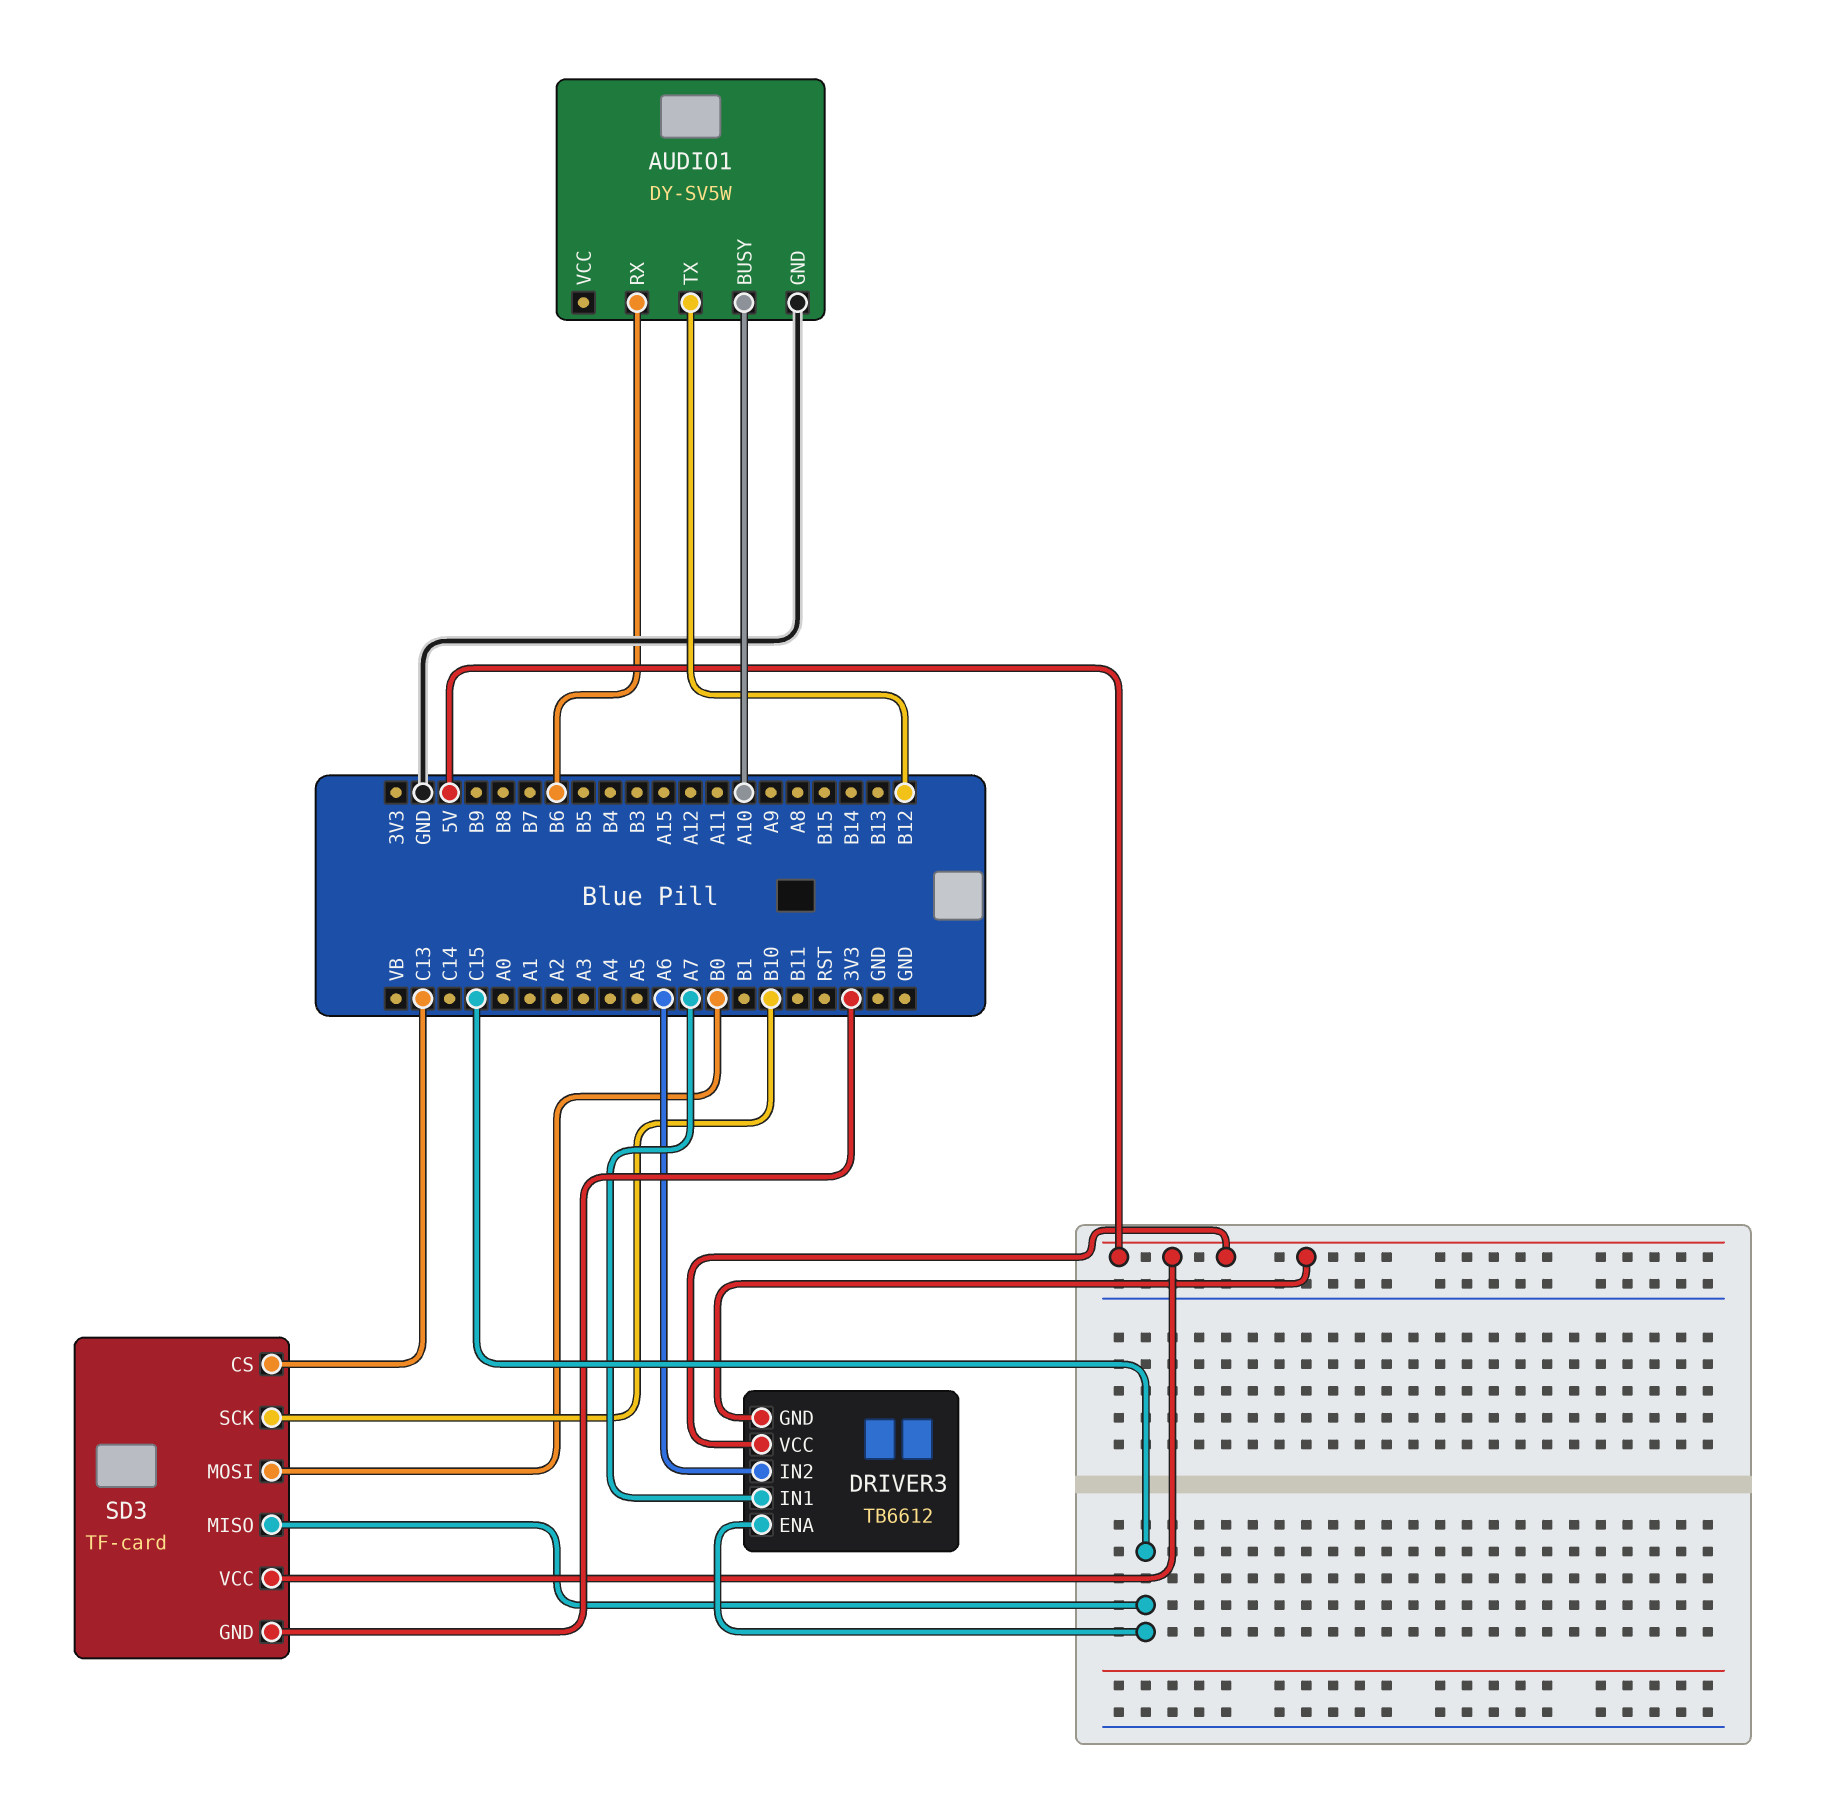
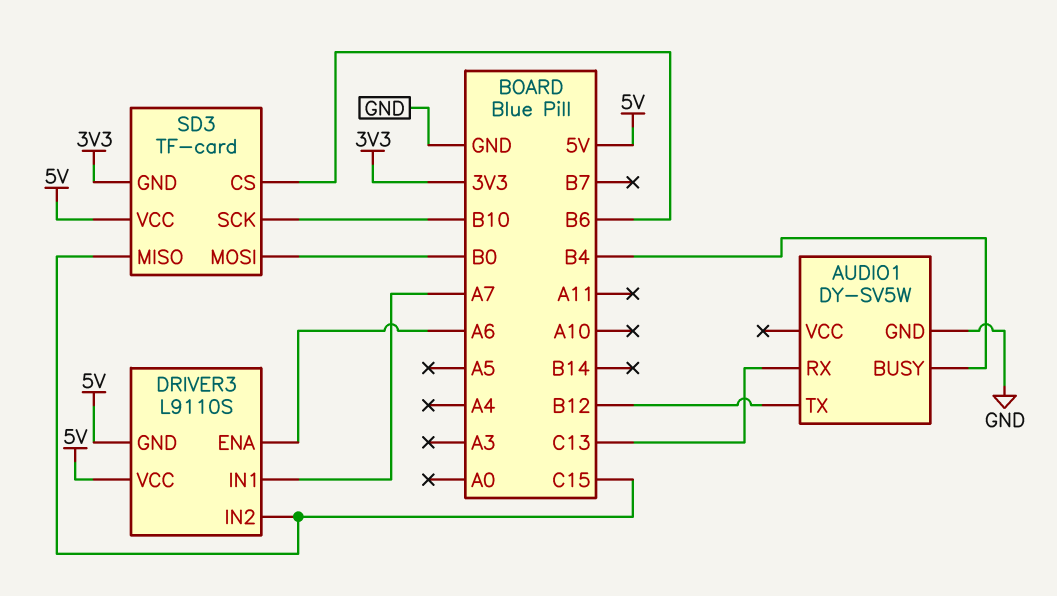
AUDIO1 pin BUSY: A10 -> B4
AUDIO1 pin RX: B6 -> C13
DRIVER3: TB6612 -> L9110S
DRIVER3 pin ENA: C15 -> A6
DRIVER3 pin IN2: A6 -> C15
SD3 pin CS: C13 -> B6

